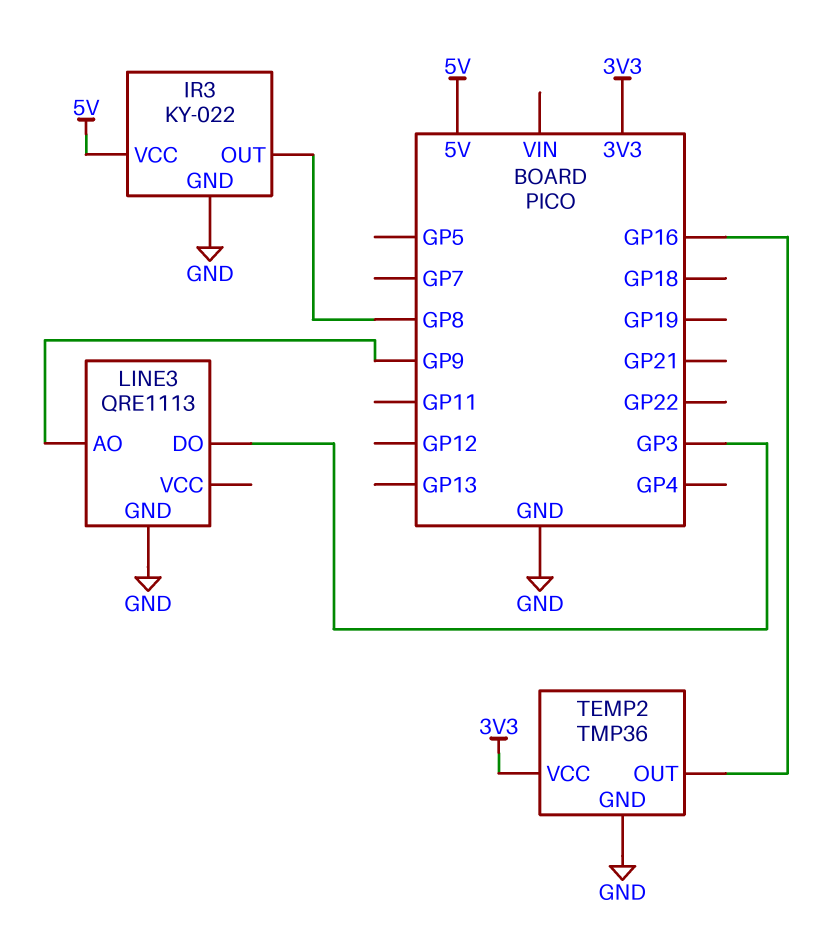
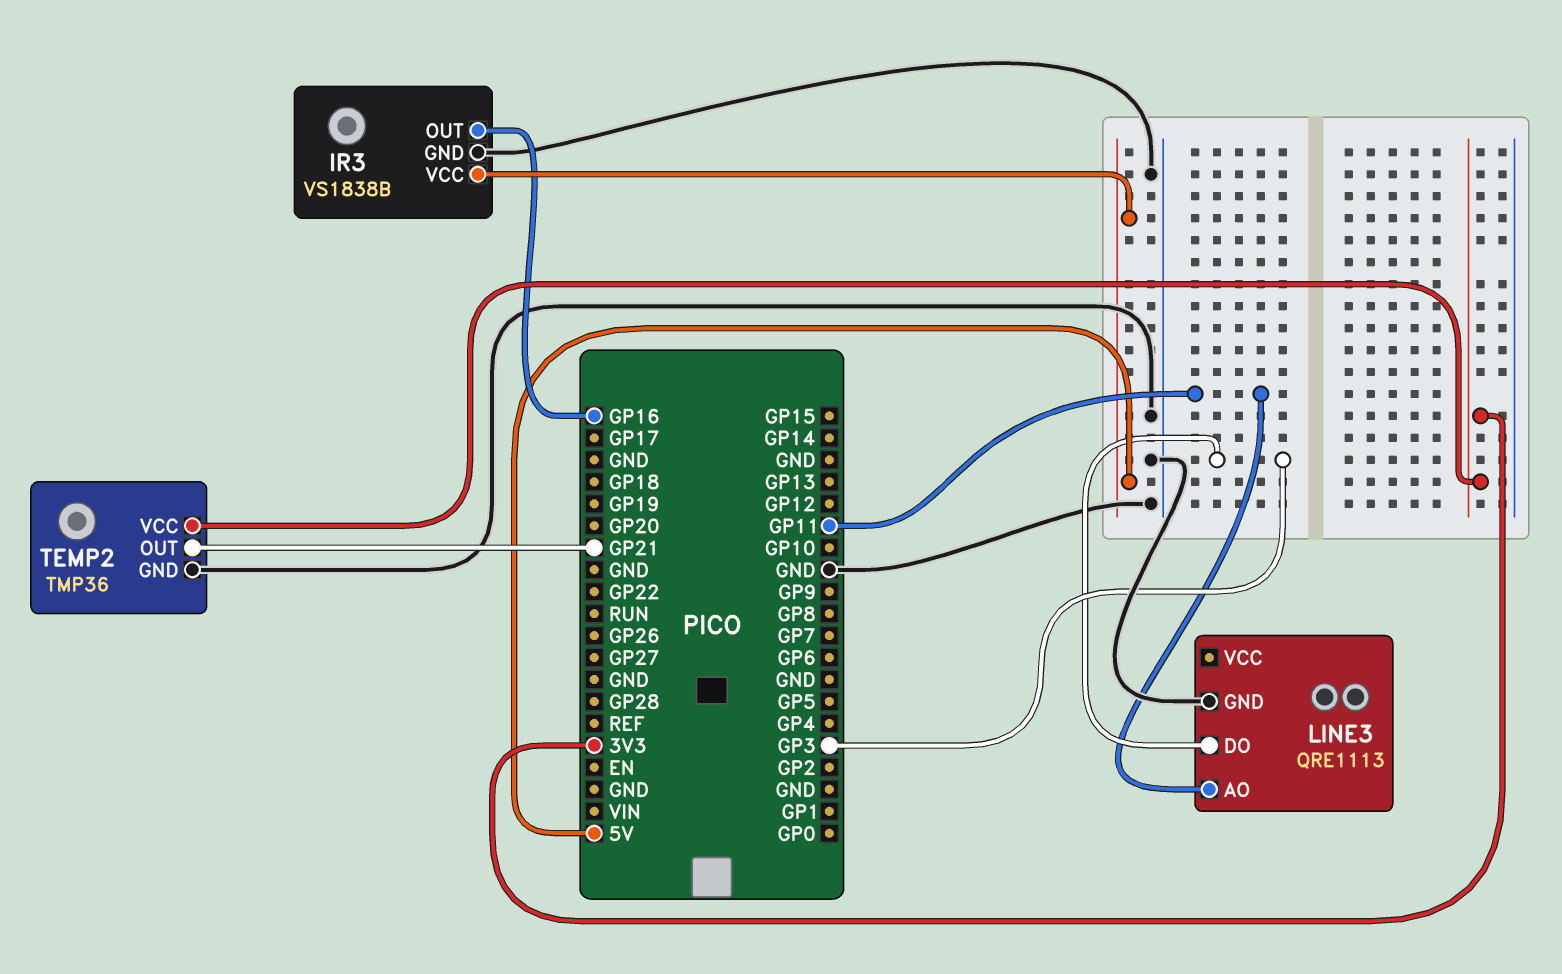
IR3: KY-022 -> VS1838B
IR3 pin OUT: GP8 -> GP16
LINE3 pin AO: GP9 -> GP11
TEMP2 pin OUT: GP16 -> GP21

